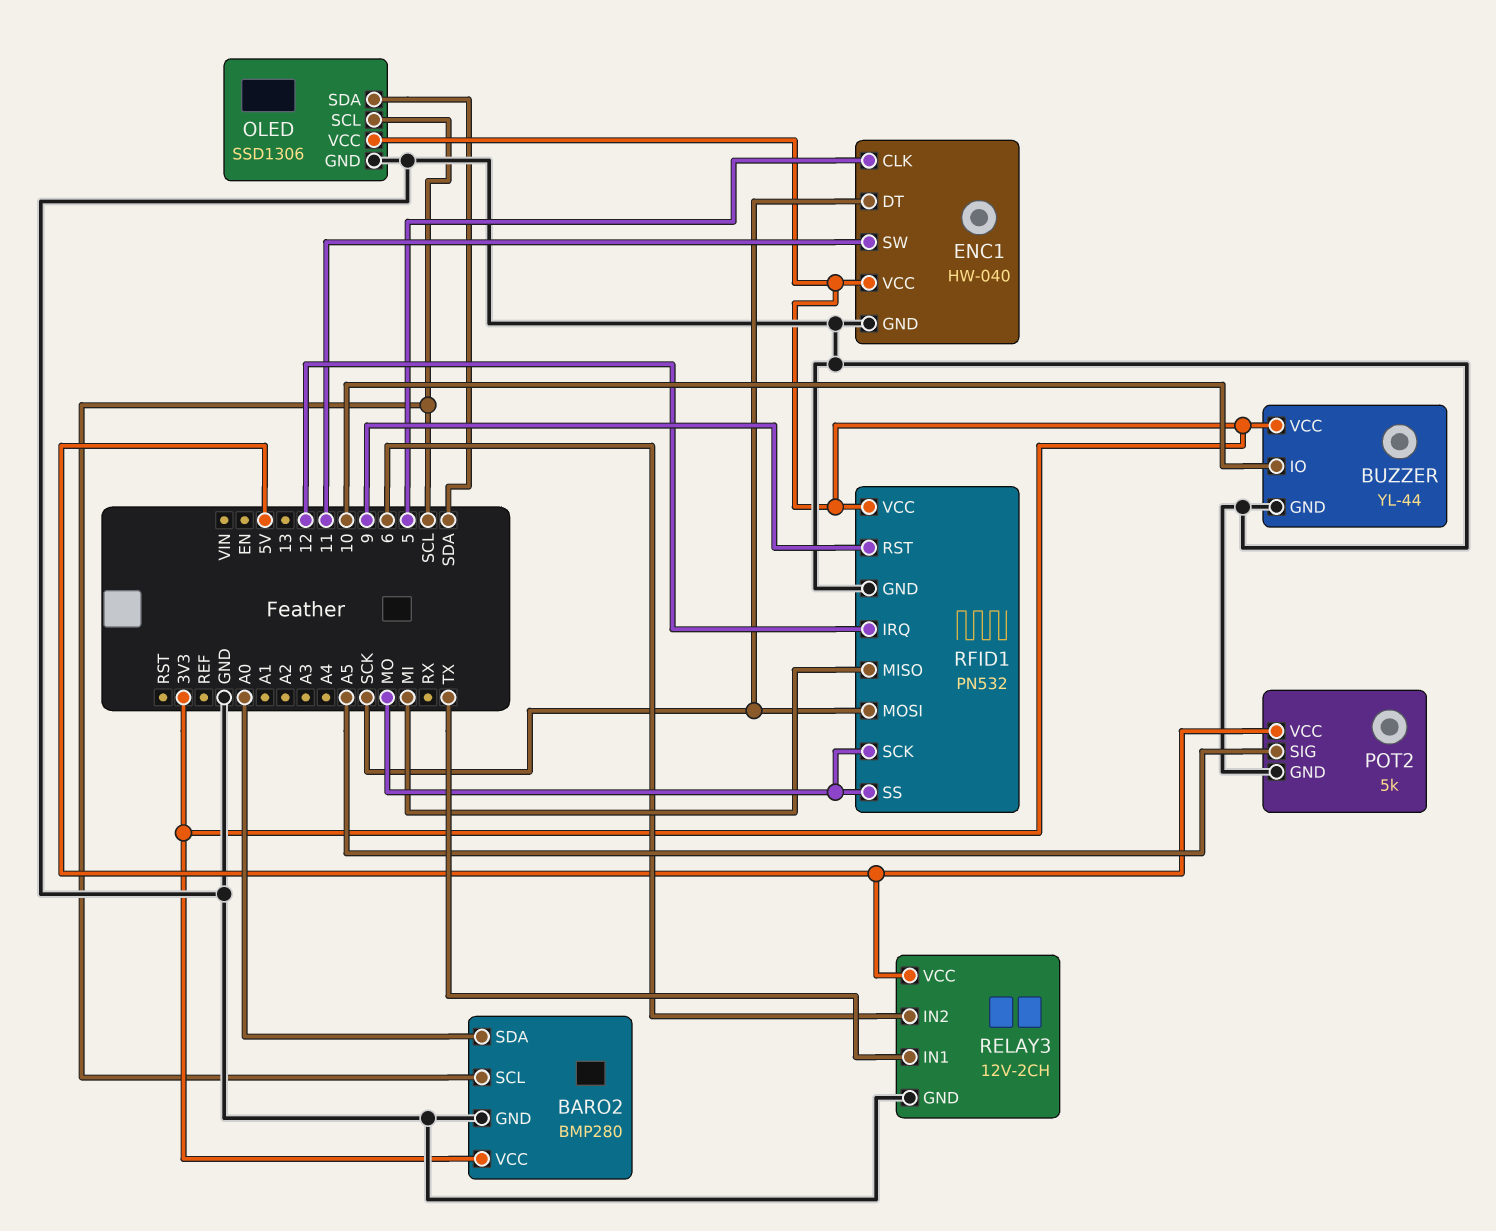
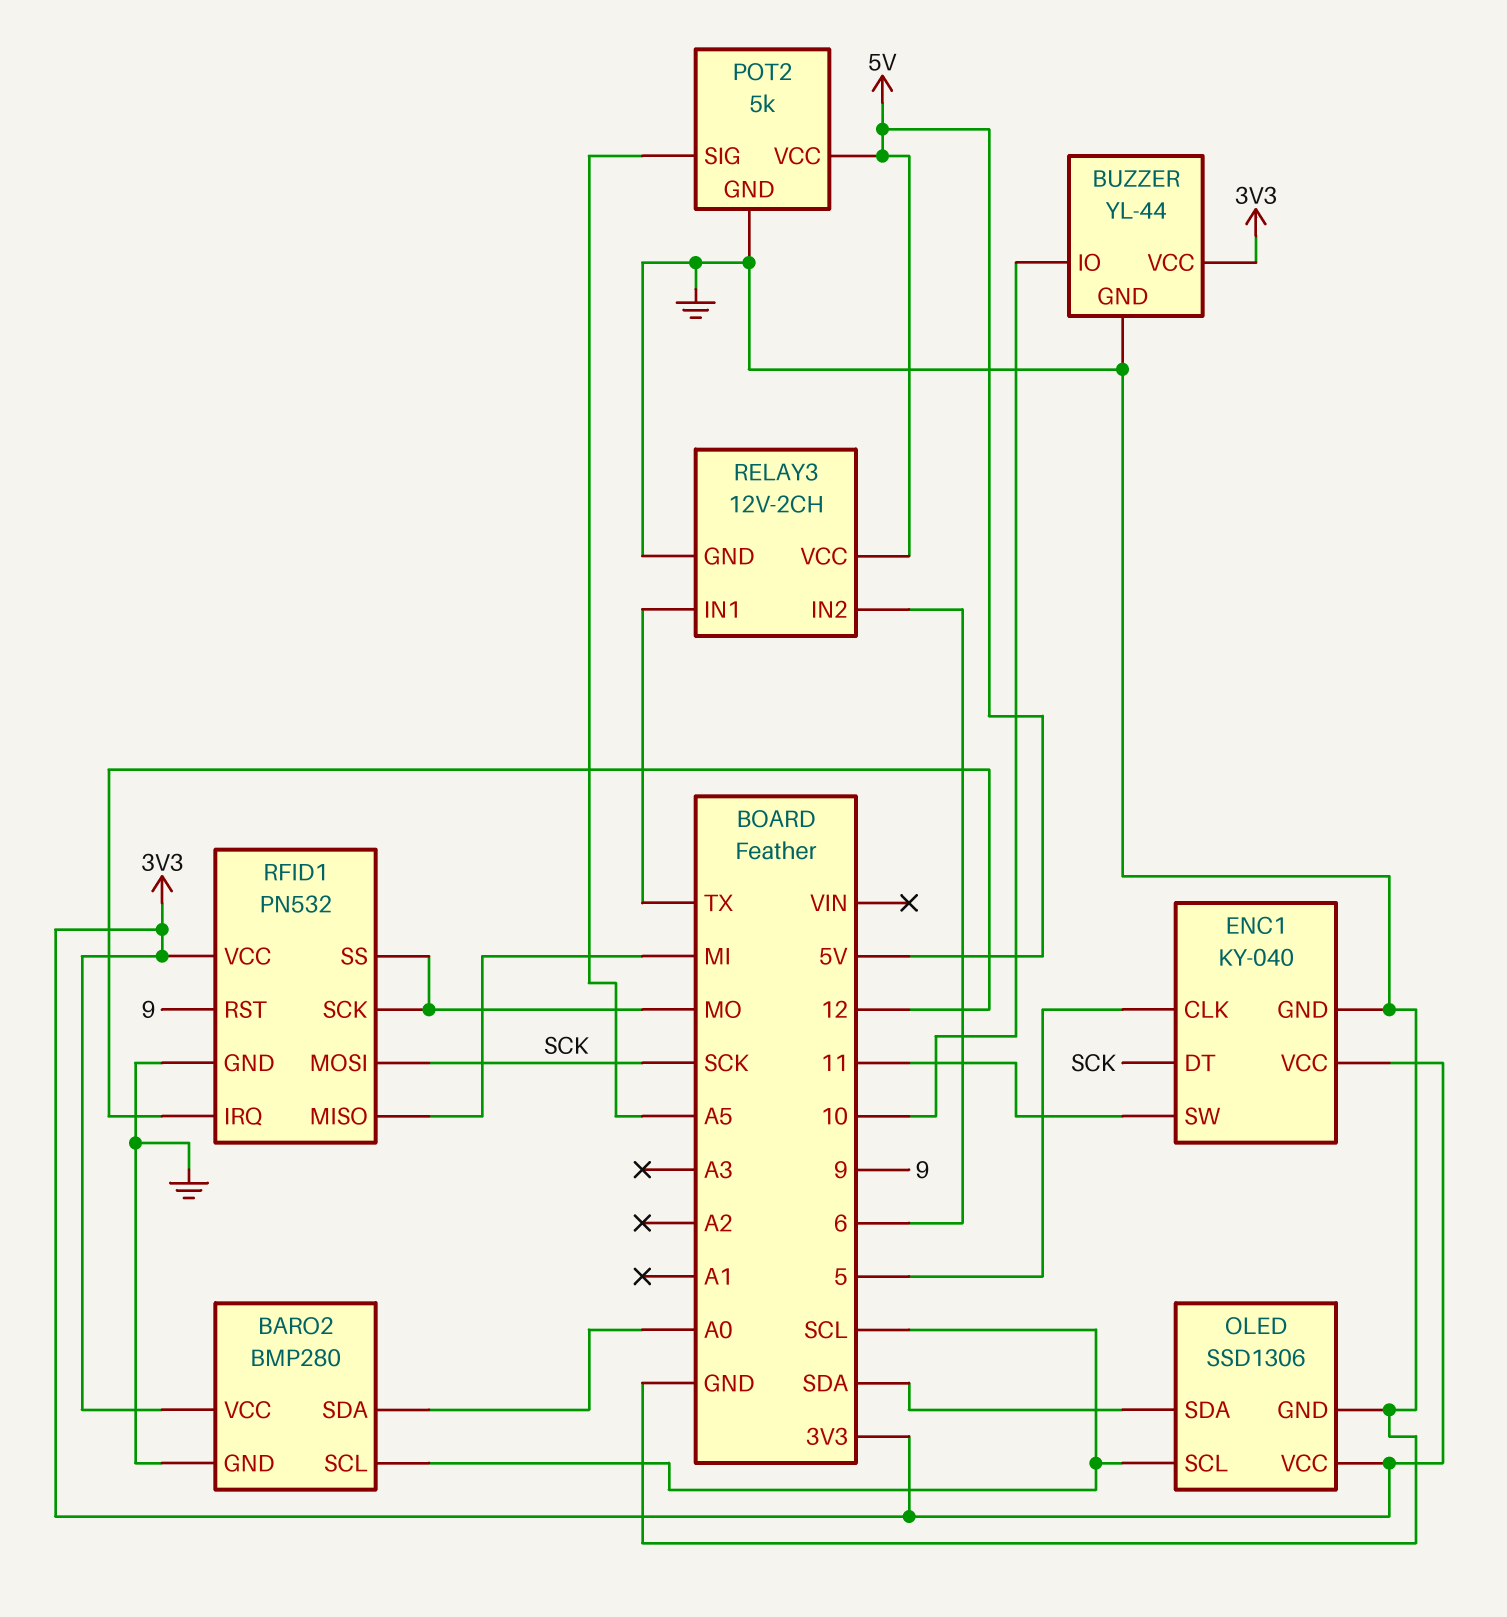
ENC1: HW-040 -> KY-040

